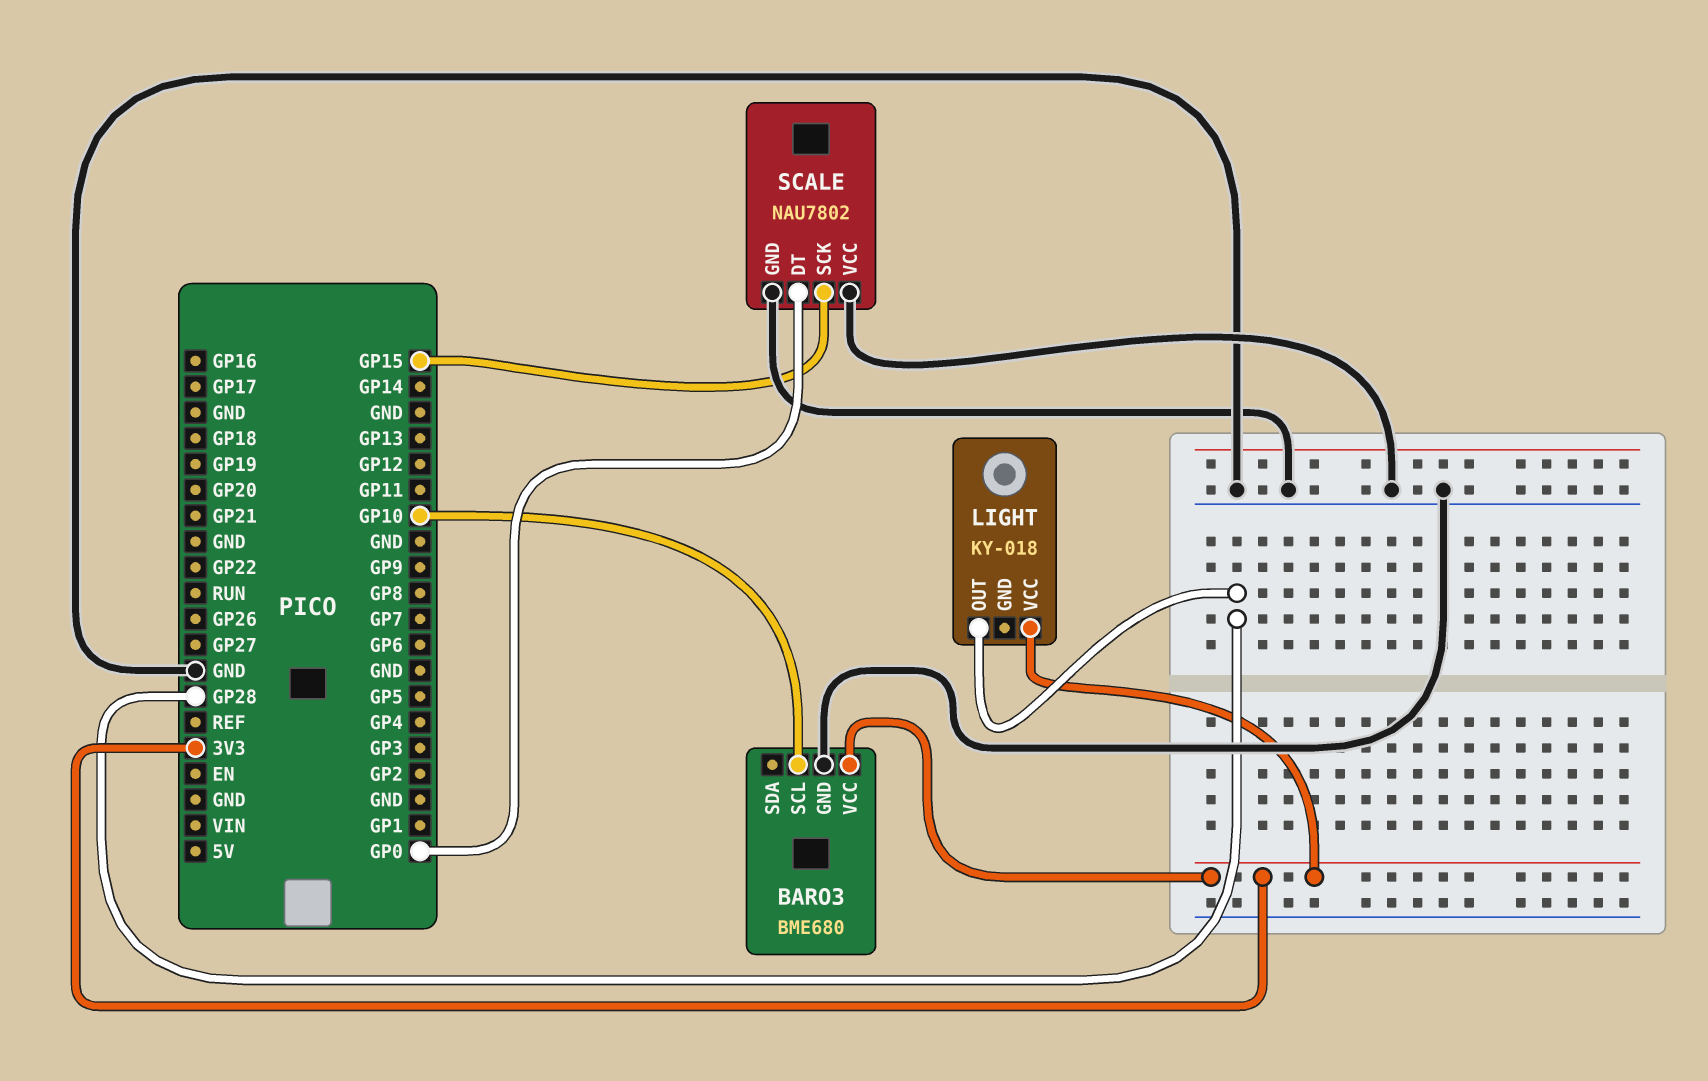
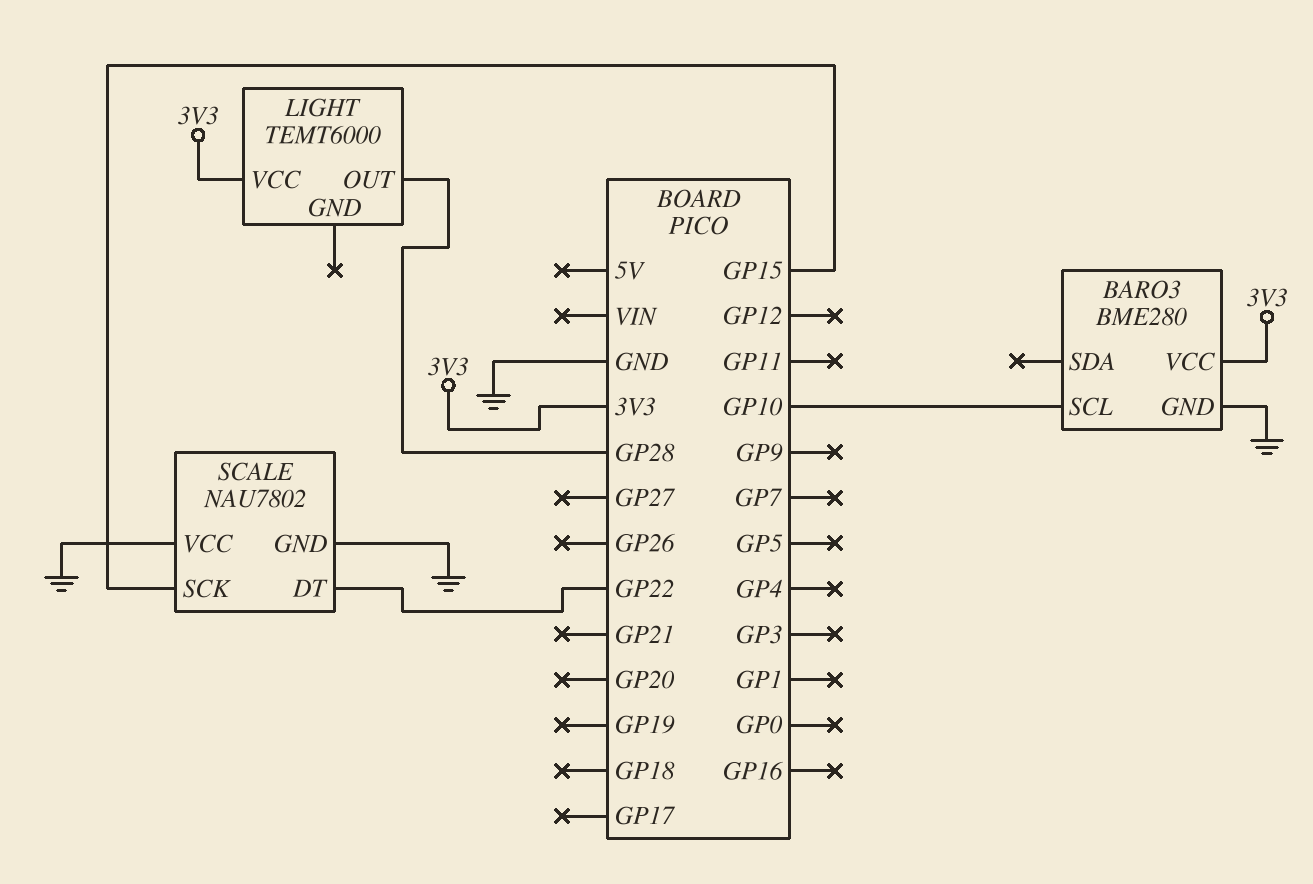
BARO3: BME680 -> BME280
LIGHT: KY-018 -> TEMT6000
SCALE pin DT: GP0 -> GP22

